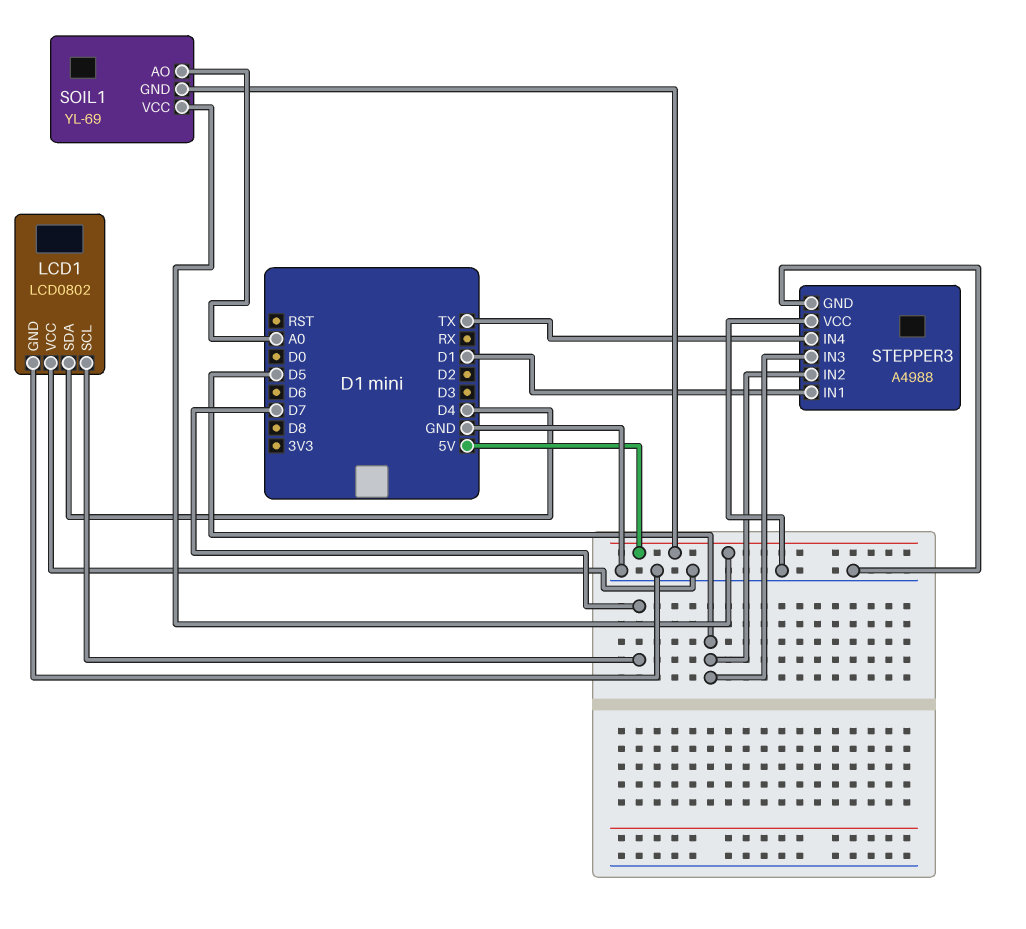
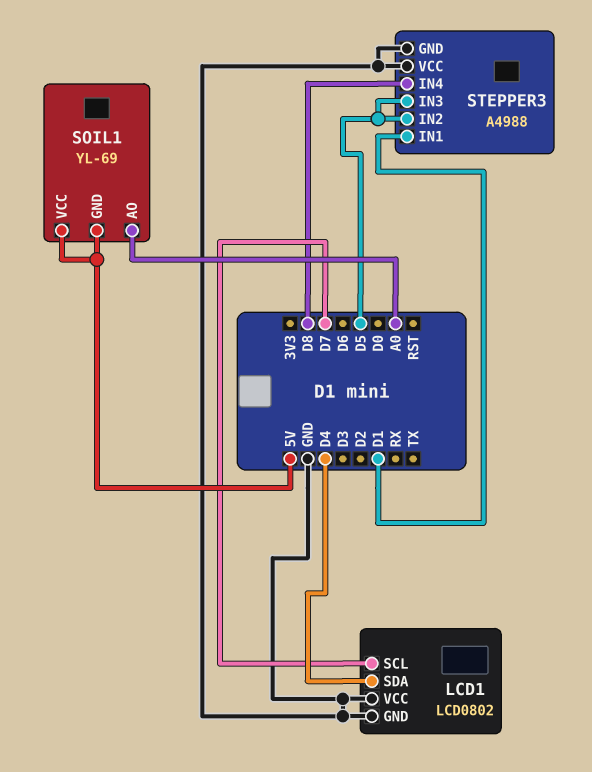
STEPPER3 pin IN4: TX -> D8

